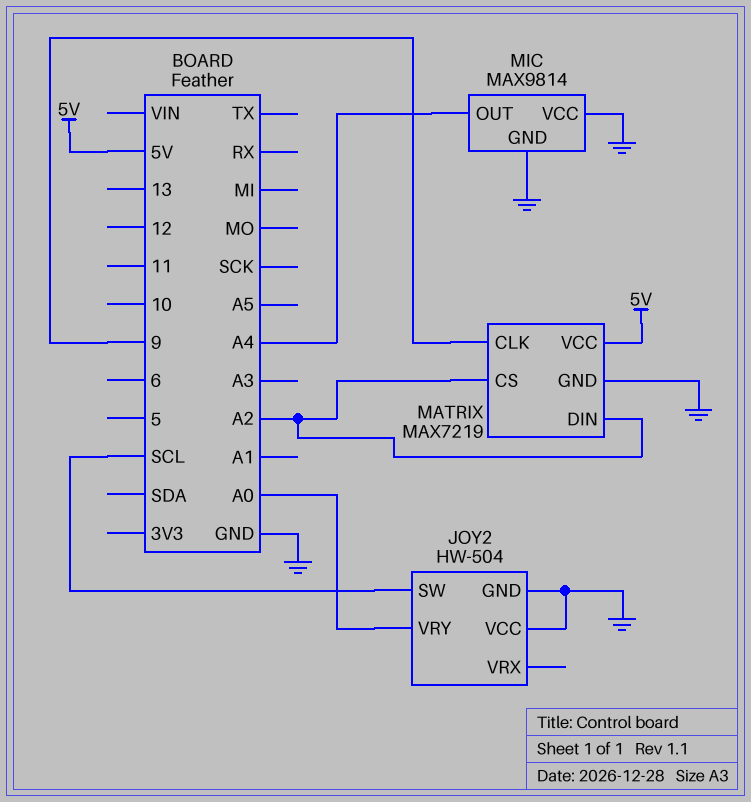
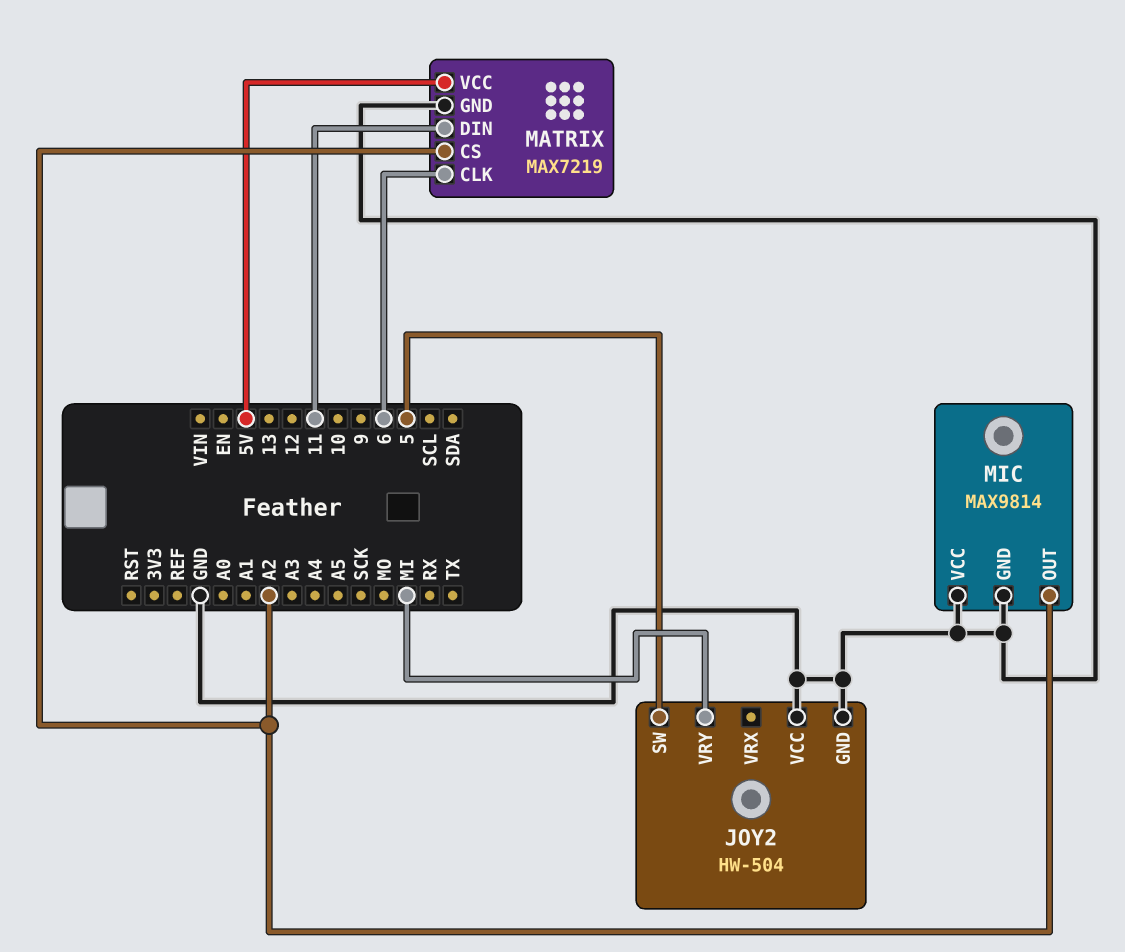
JOY2 pin SW: SCL -> 5
JOY2 pin VRY: A0 -> MI
MATRIX pin CLK: 9 -> 6
MATRIX pin DIN: A2 -> 11
MIC pin OUT: A4 -> A2

